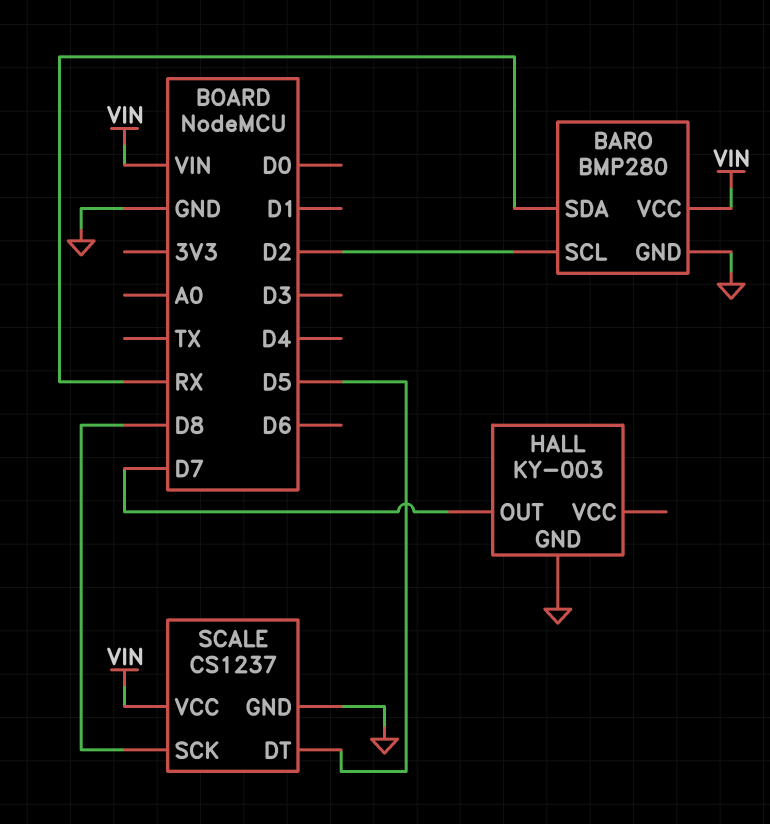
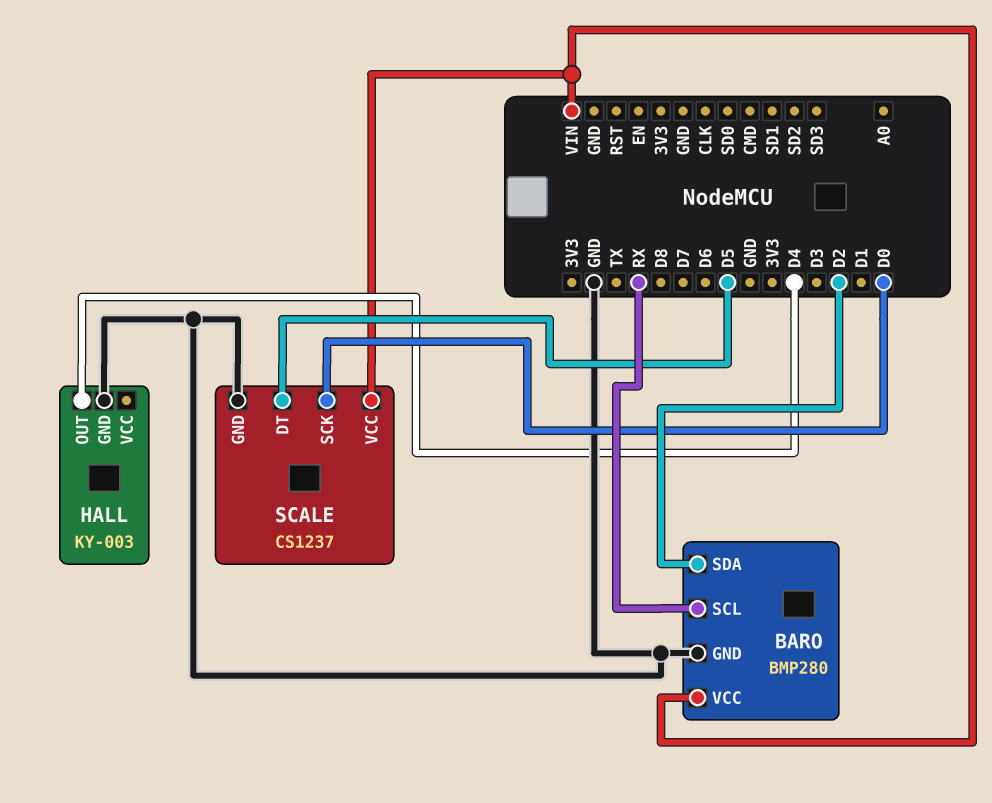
BARO pin SCL: D2 -> RX
BARO pin SDA: RX -> D2
HALL pin OUT: D7 -> D4
SCALE pin SCK: D8 -> D0

